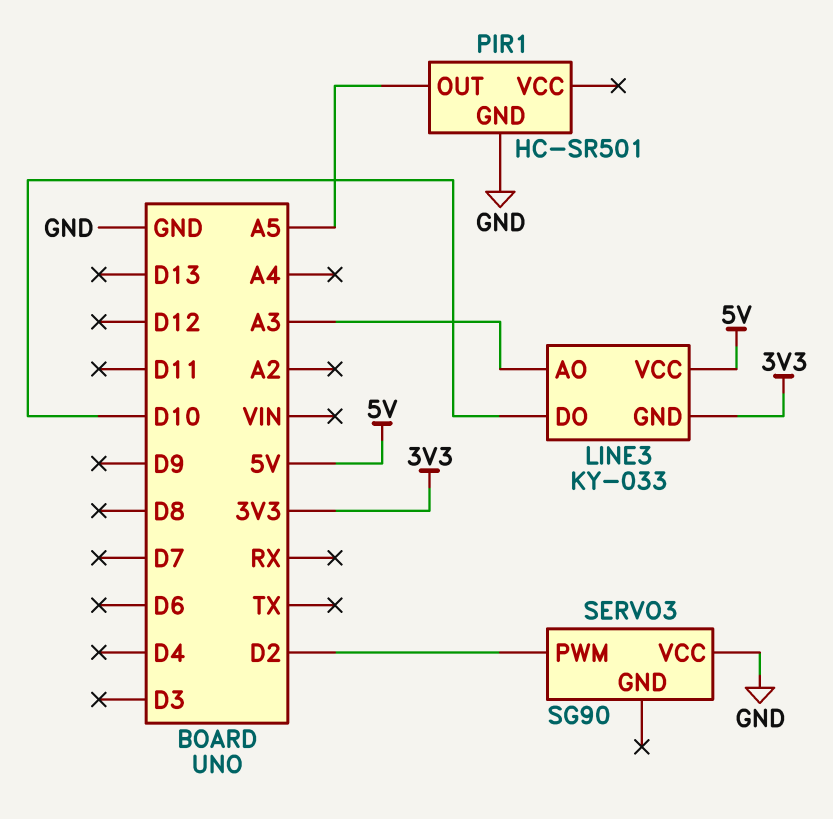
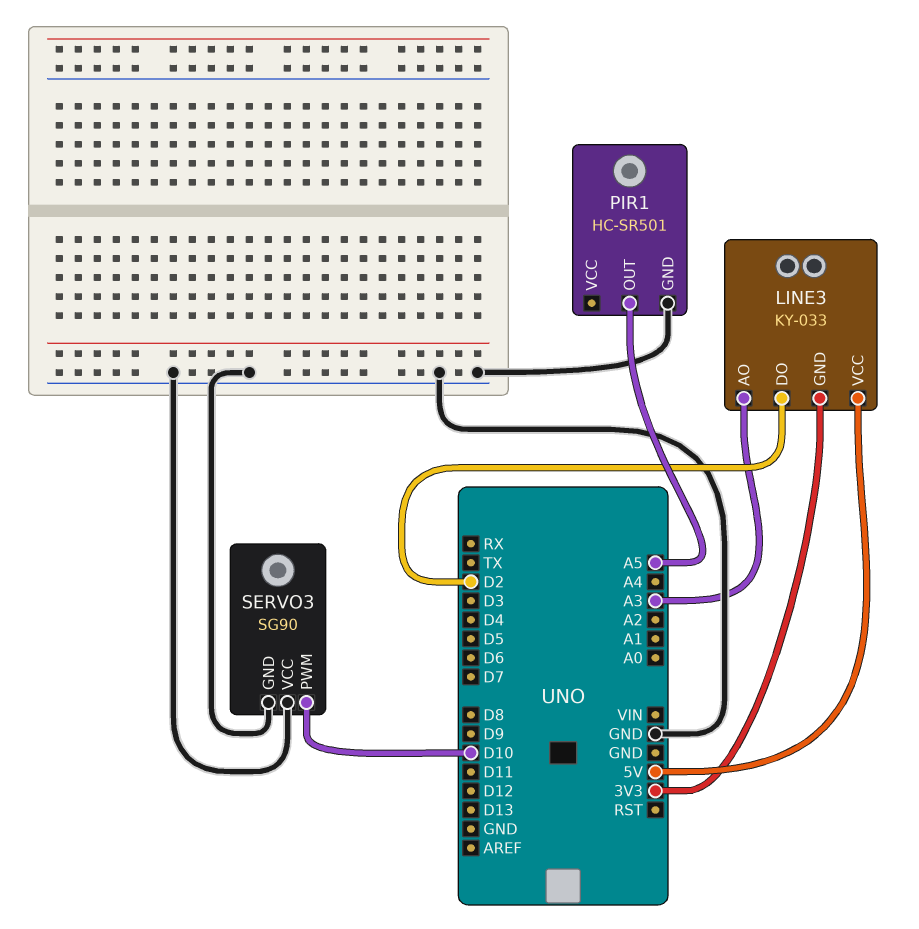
LINE3 pin DO: D10 -> D2
SERVO3 pin GND: none -> GND
SERVO3 pin PWM: D2 -> D10

